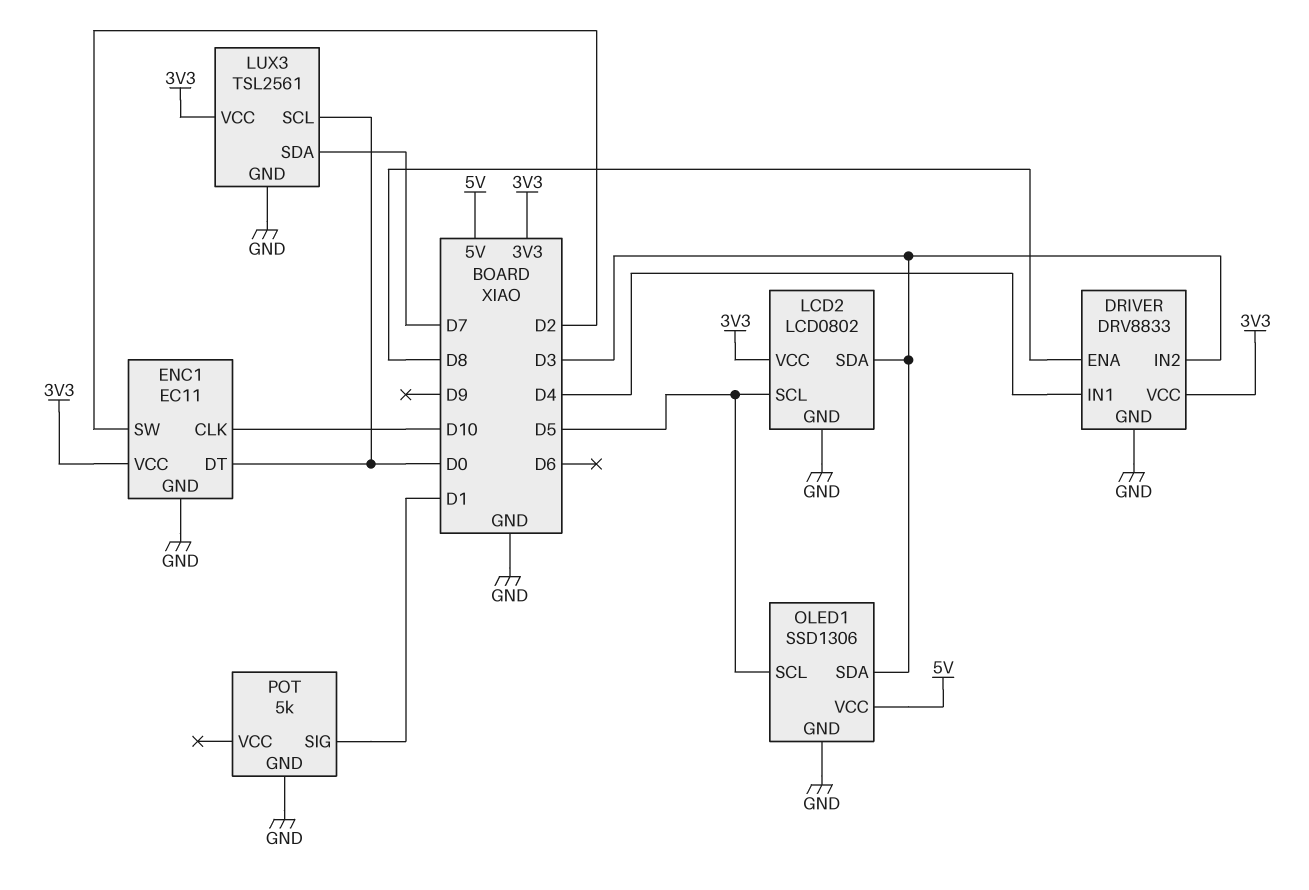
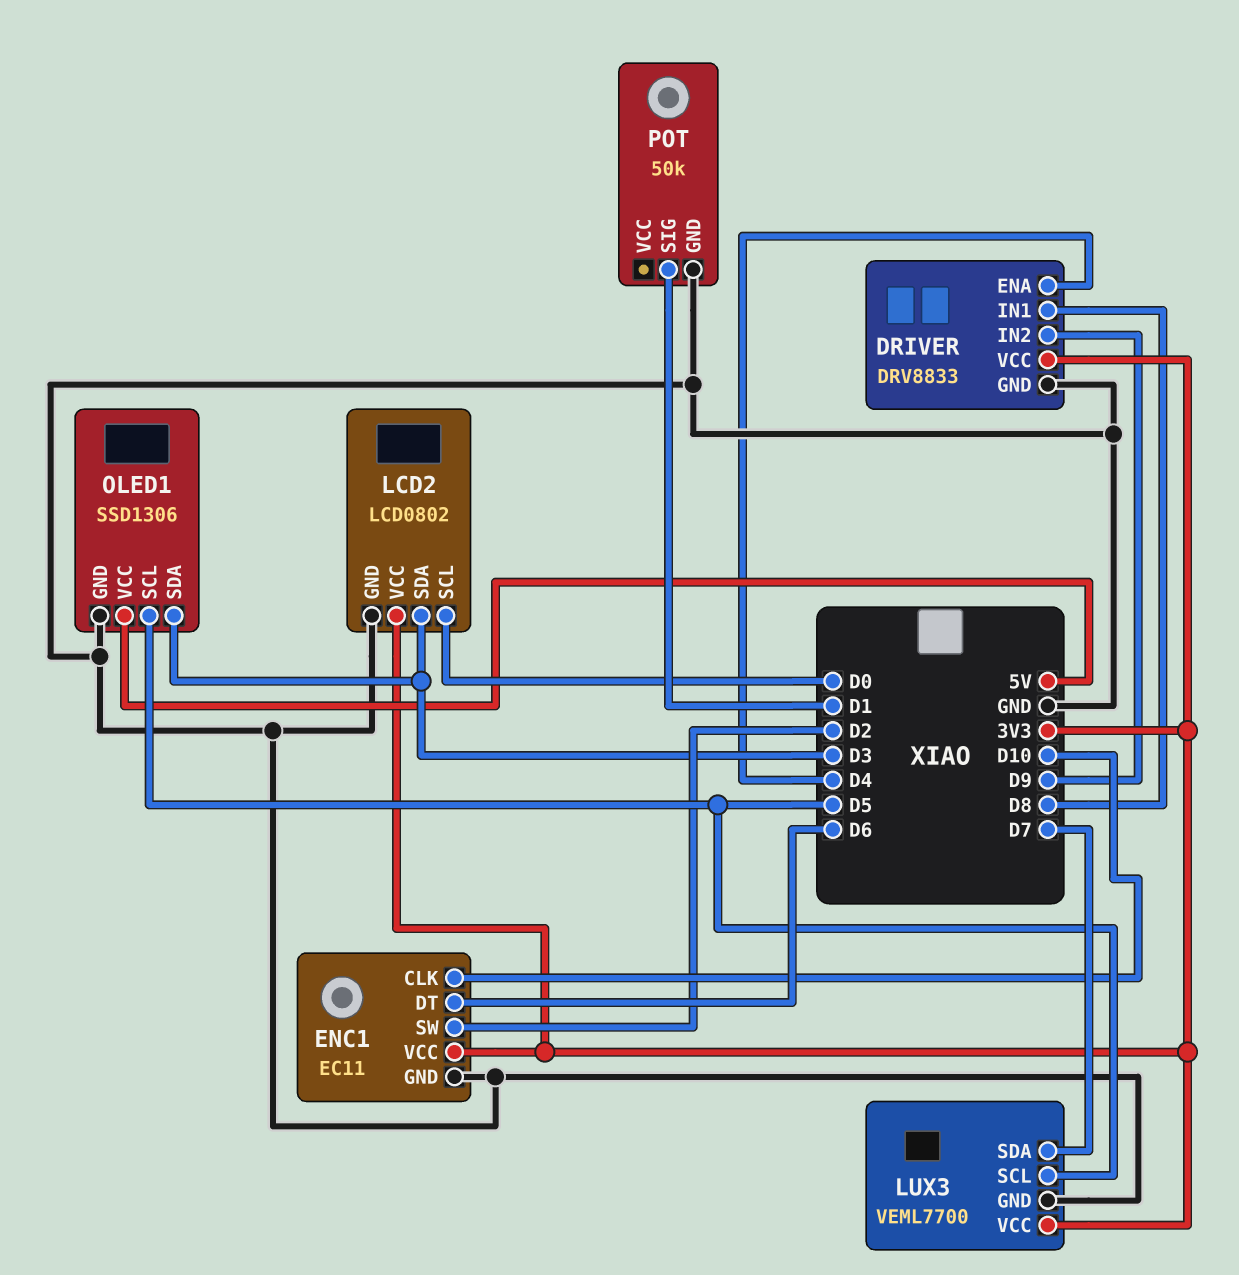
DRIVER pin ENA: D8 -> D4
DRIVER pin IN1: D4 -> D8
DRIVER pin IN2: D3 -> D9
ENC1 pin DT: D0 -> D6
LCD2 pin SCL: D5 -> D0
LUX3: TSL2561 -> VEML7700
LUX3 pin SCL: D0 -> D5
POT: 5k -> 50k

